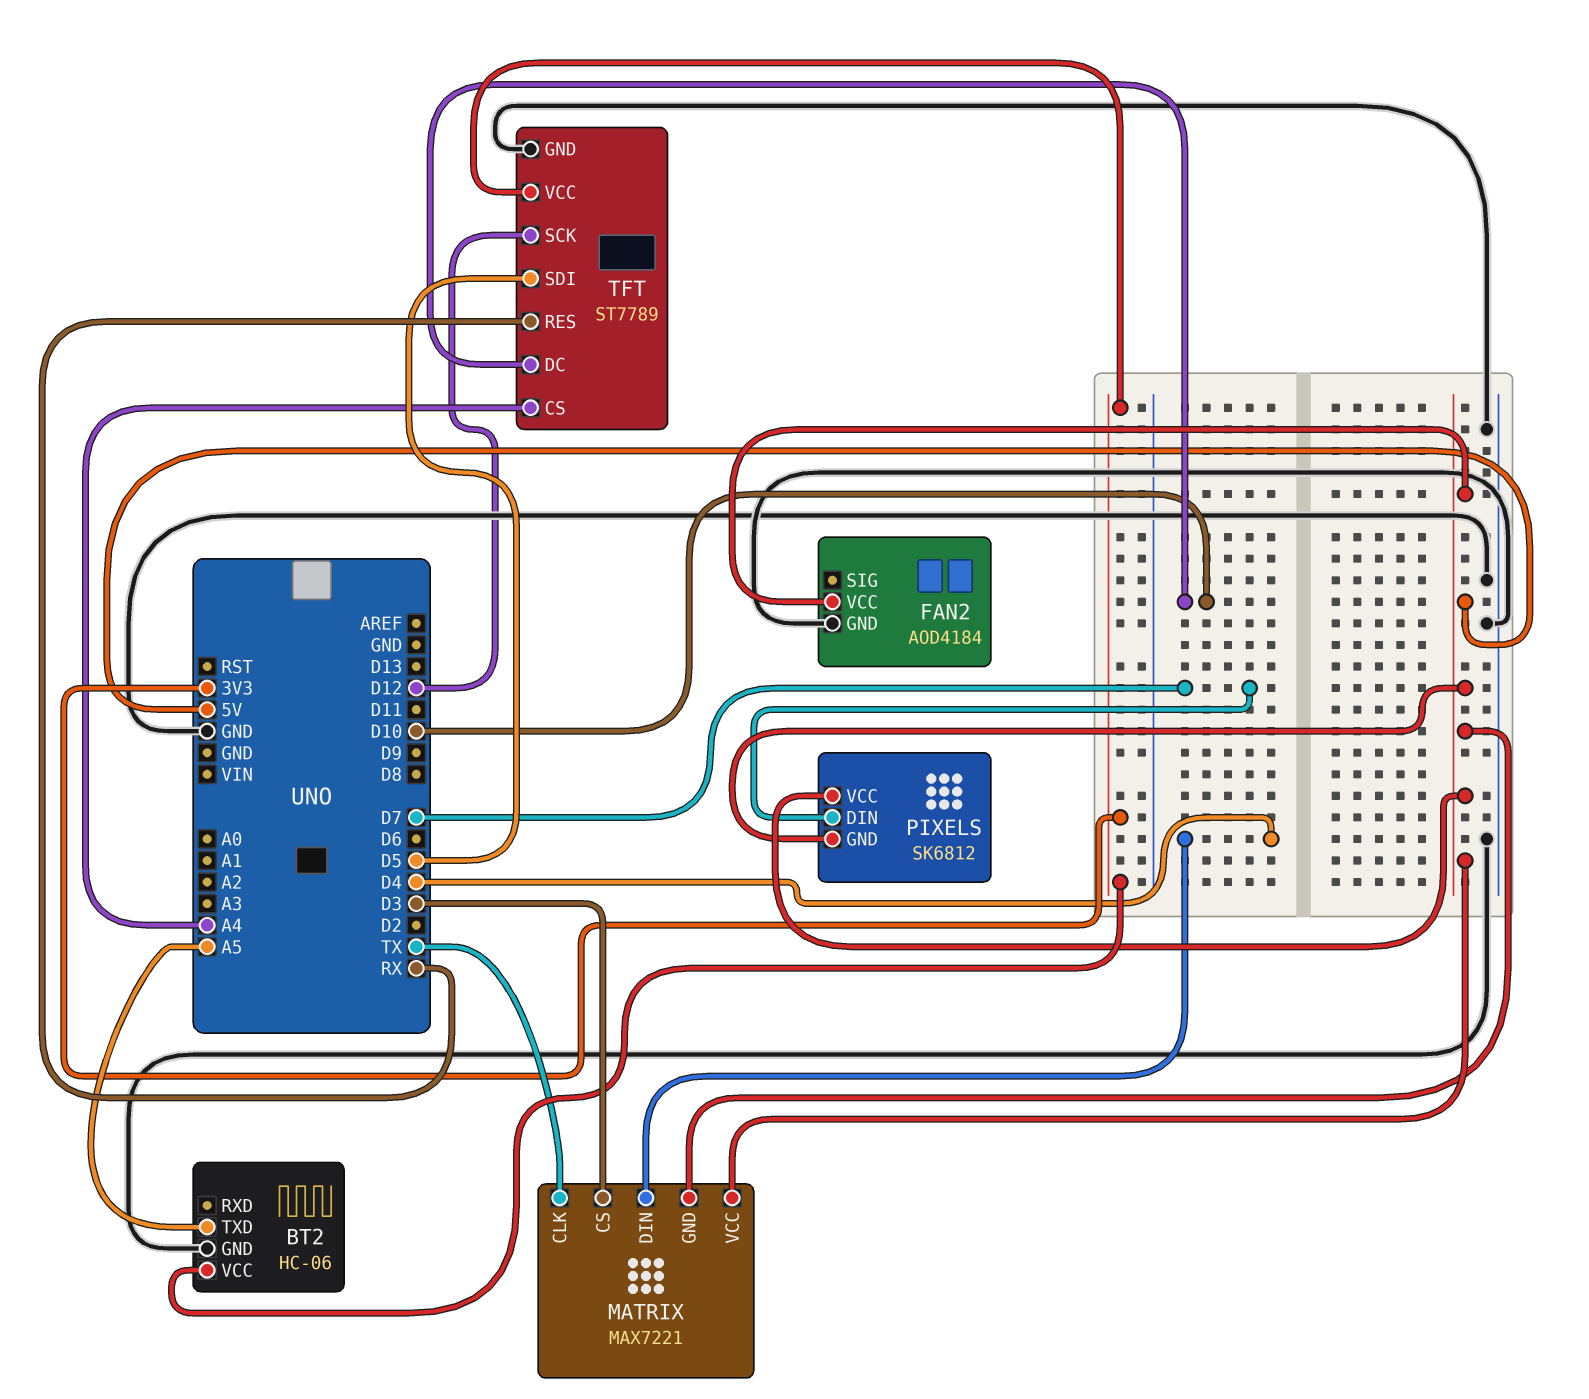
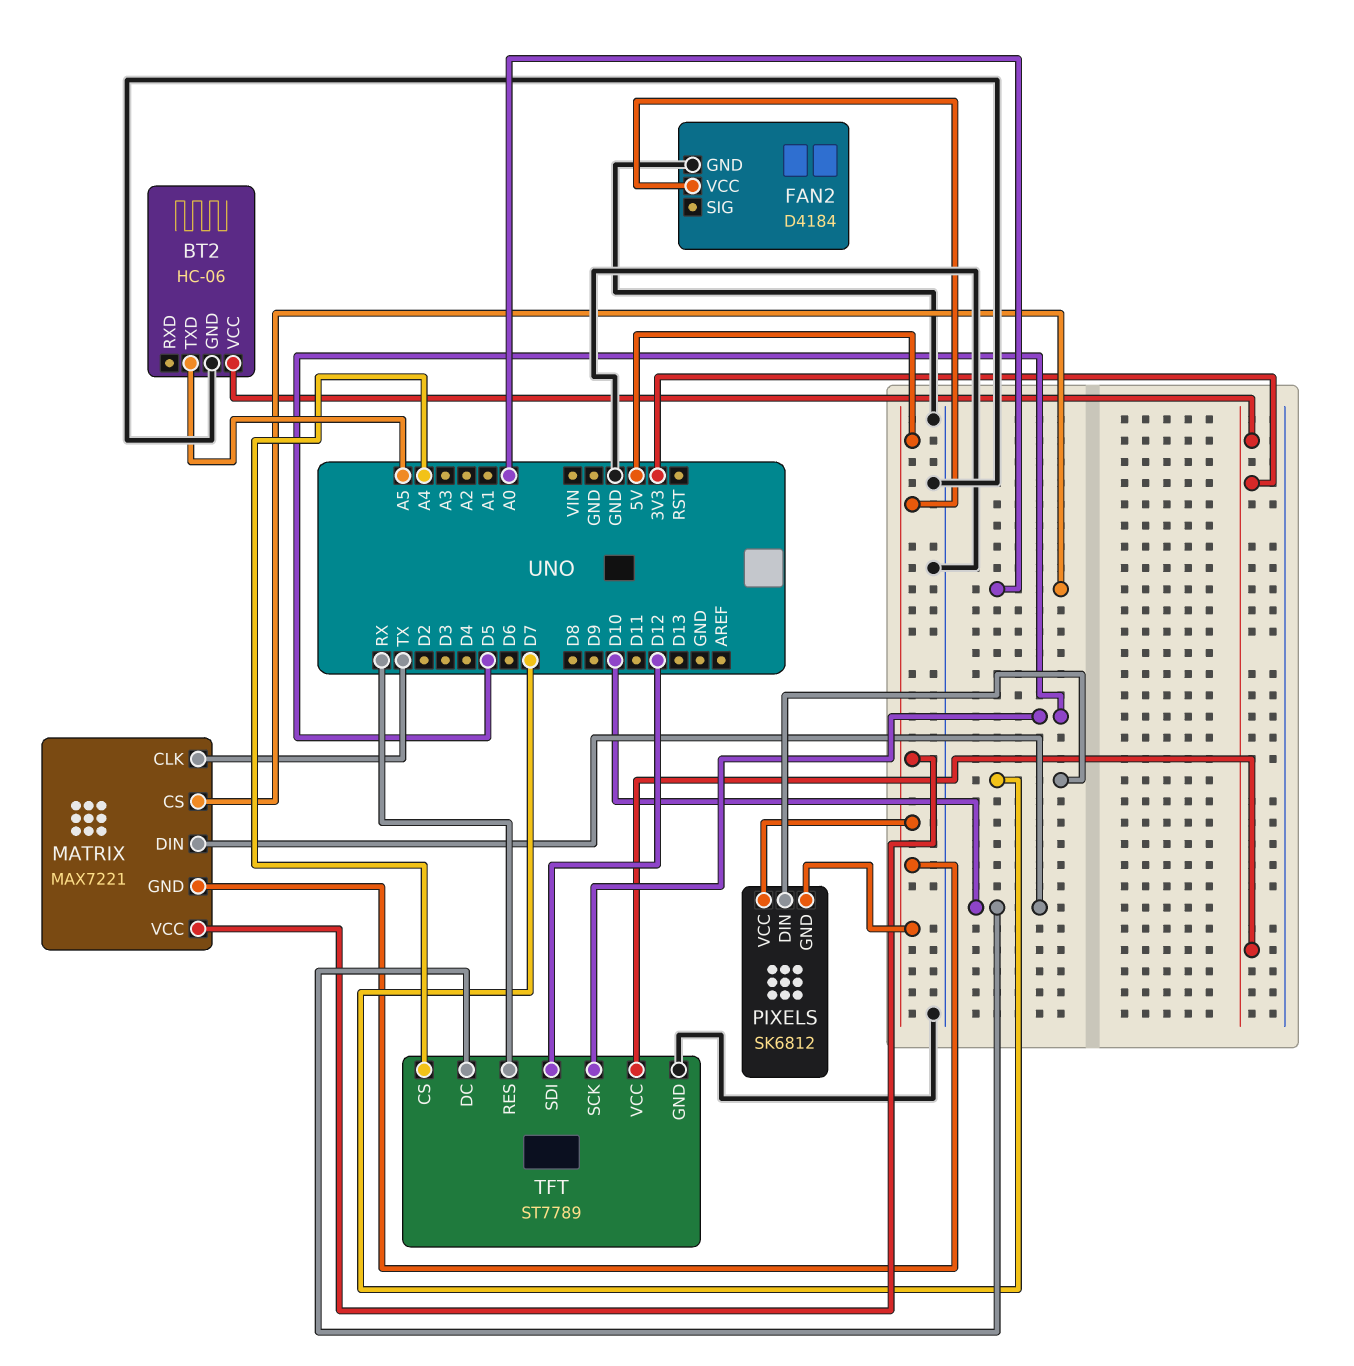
FAN2: AOD4184 -> D4184
MATRIX pin CS: D3 -> A0
MATRIX pin DIN: D4 -> D10
TFT pin SCK: D12 -> D5
TFT pin SDI: D5 -> D12

